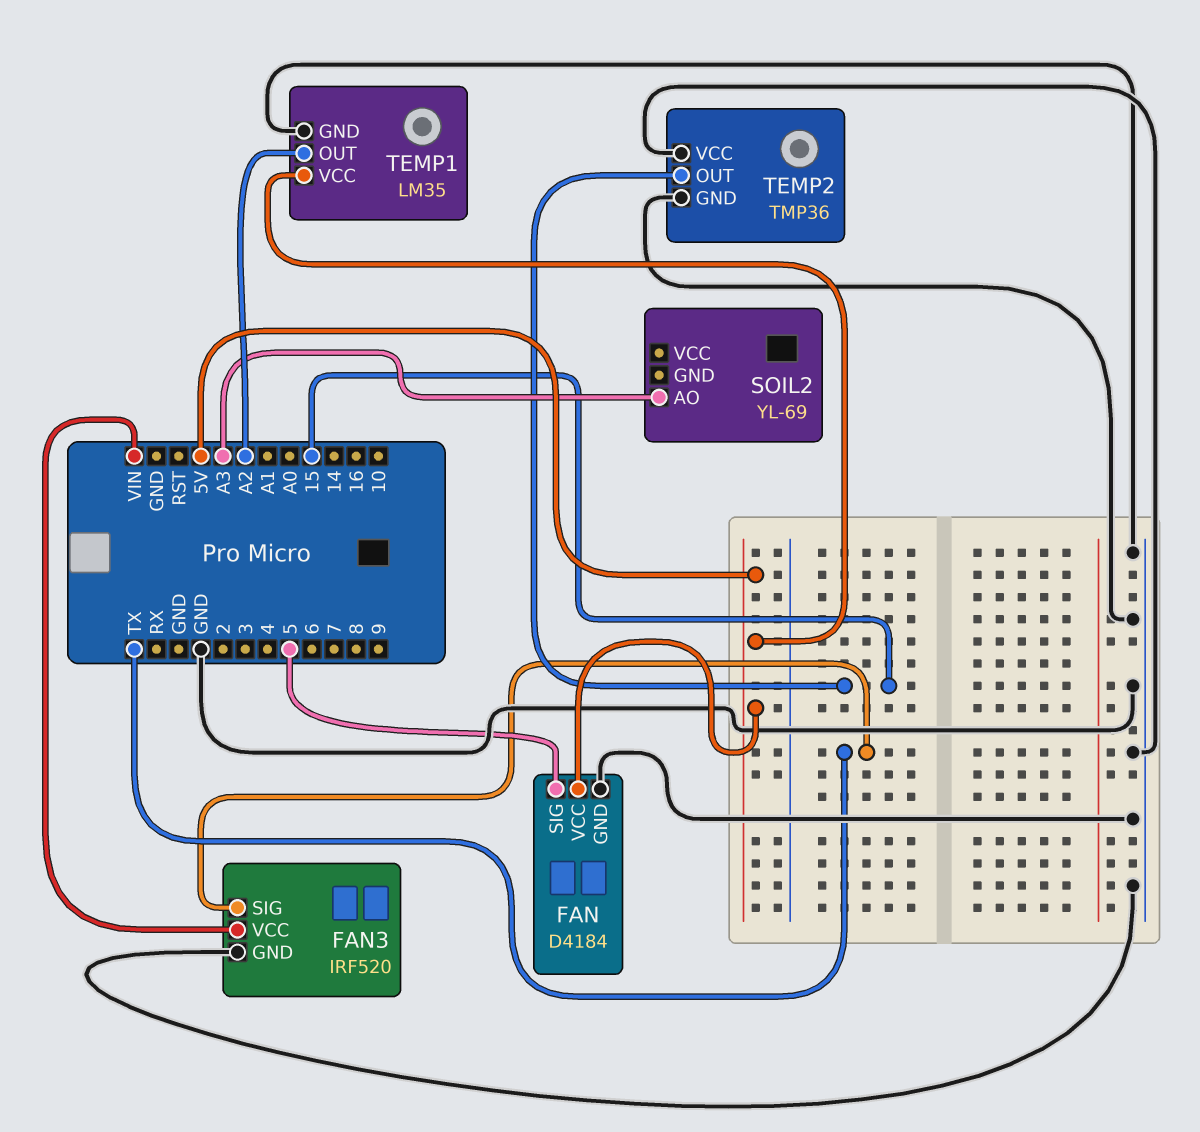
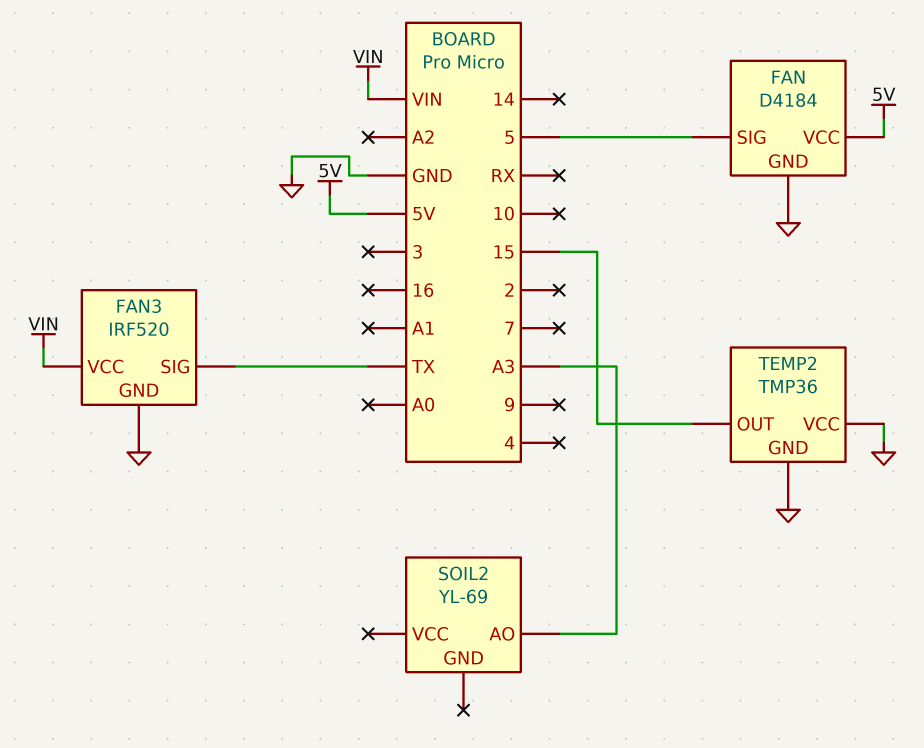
TEMP1: LM35 -> none
TEMP1 pin GND: GND -> none
TEMP1 pin OUT: A2 -> none
TEMP1 pin VCC: 5V -> none

